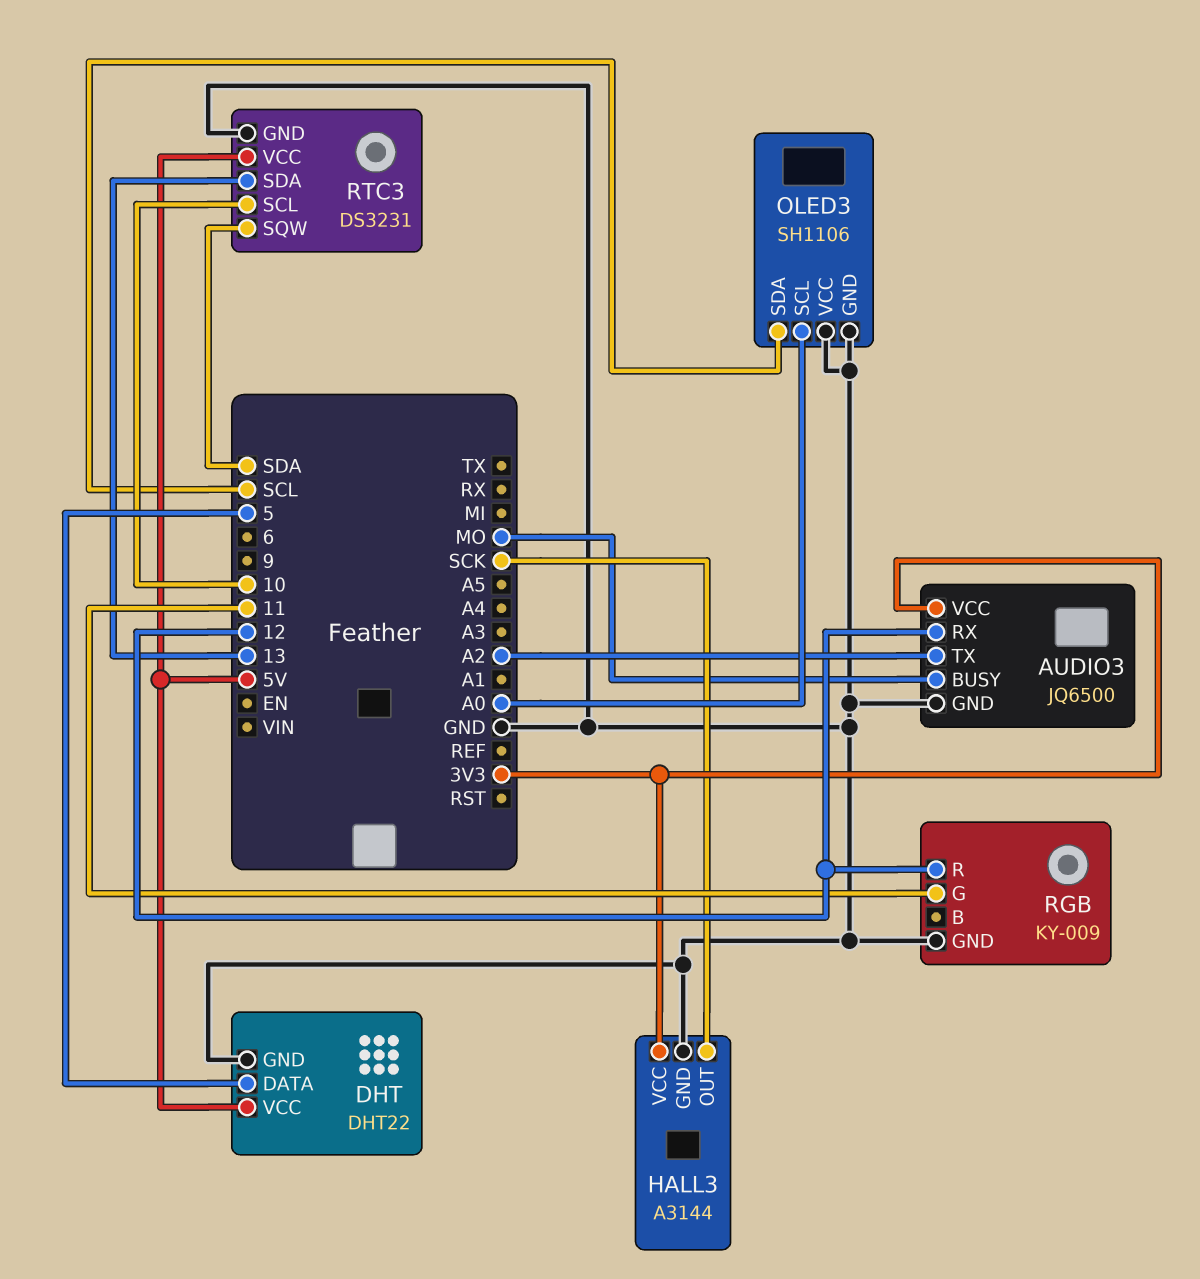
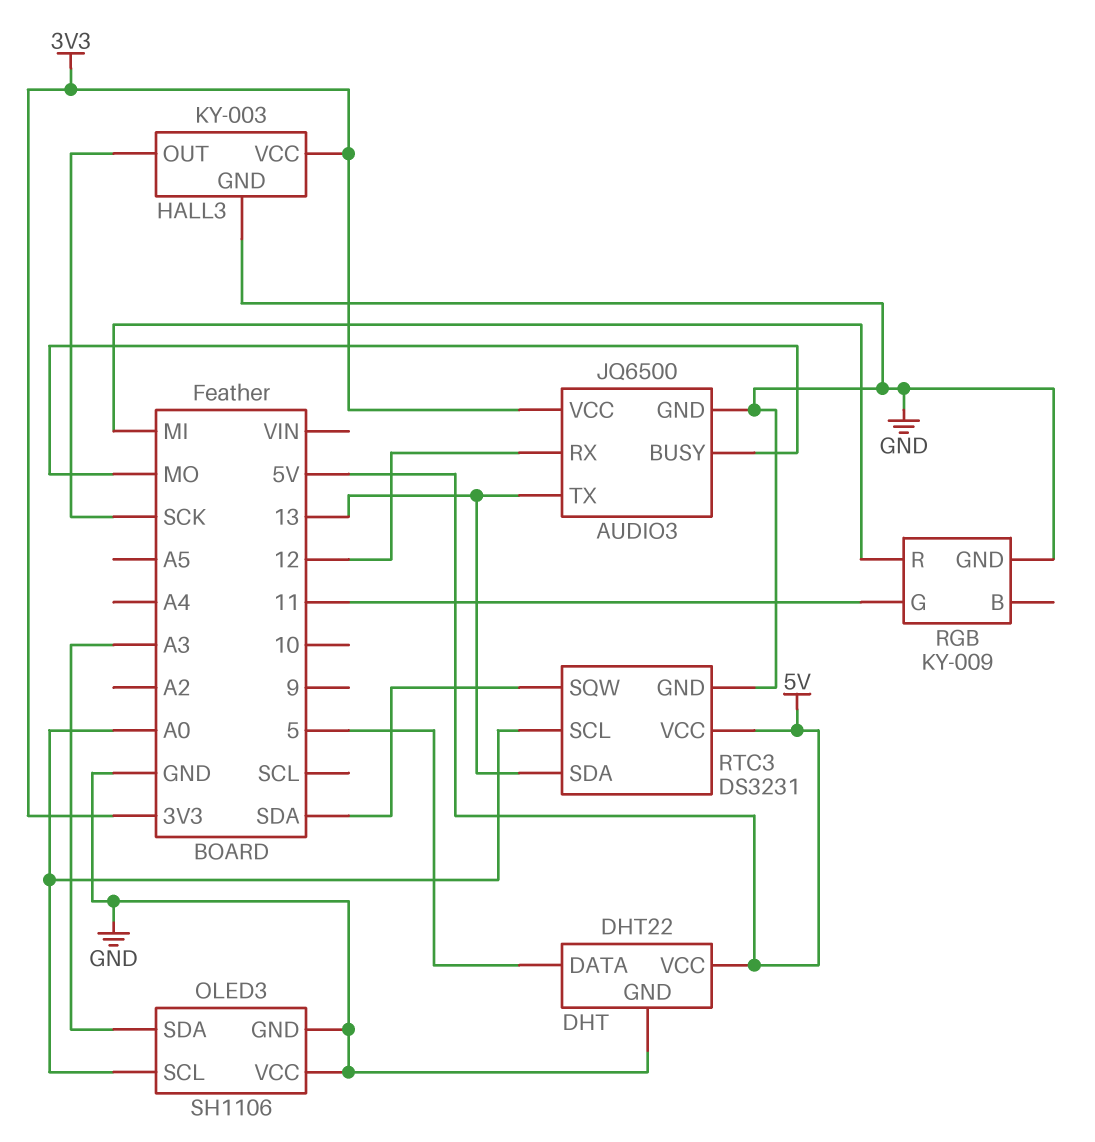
AUDIO3 pin TX: A2 -> 13
HALL3: A3144 -> KY-003
OLED3 pin SDA: SCL -> A3
RGB pin R: 12 -> MI
RTC3 pin SCL: 10 -> A0

